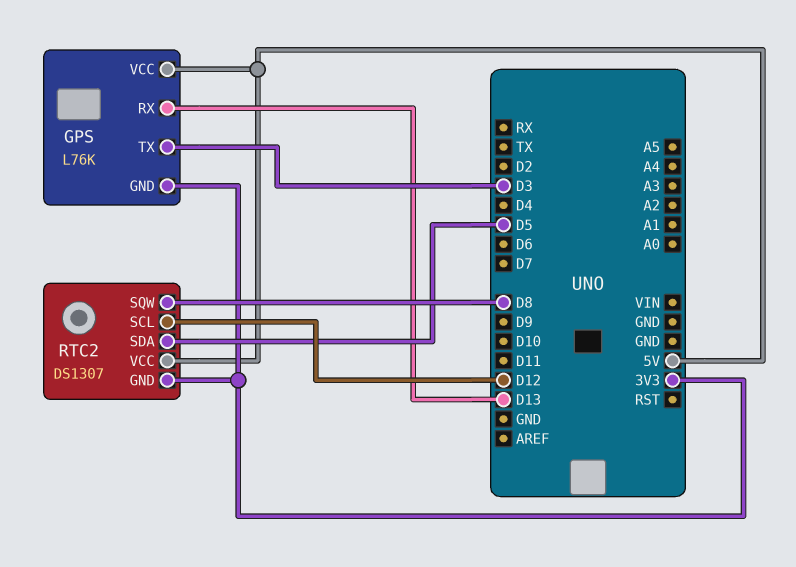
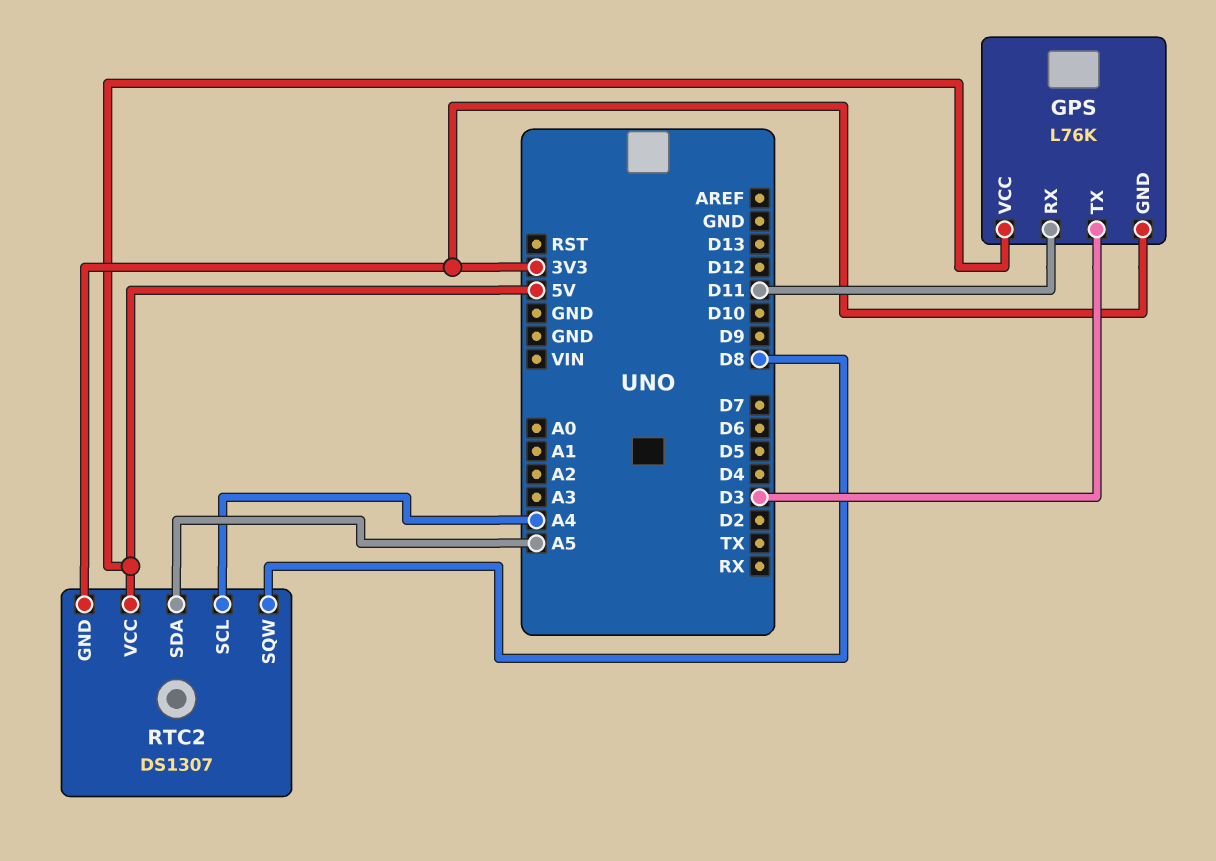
GPS pin RX: D13 -> D11
RTC2 pin SCL: D12 -> A4
RTC2 pin SDA: D5 -> A5

